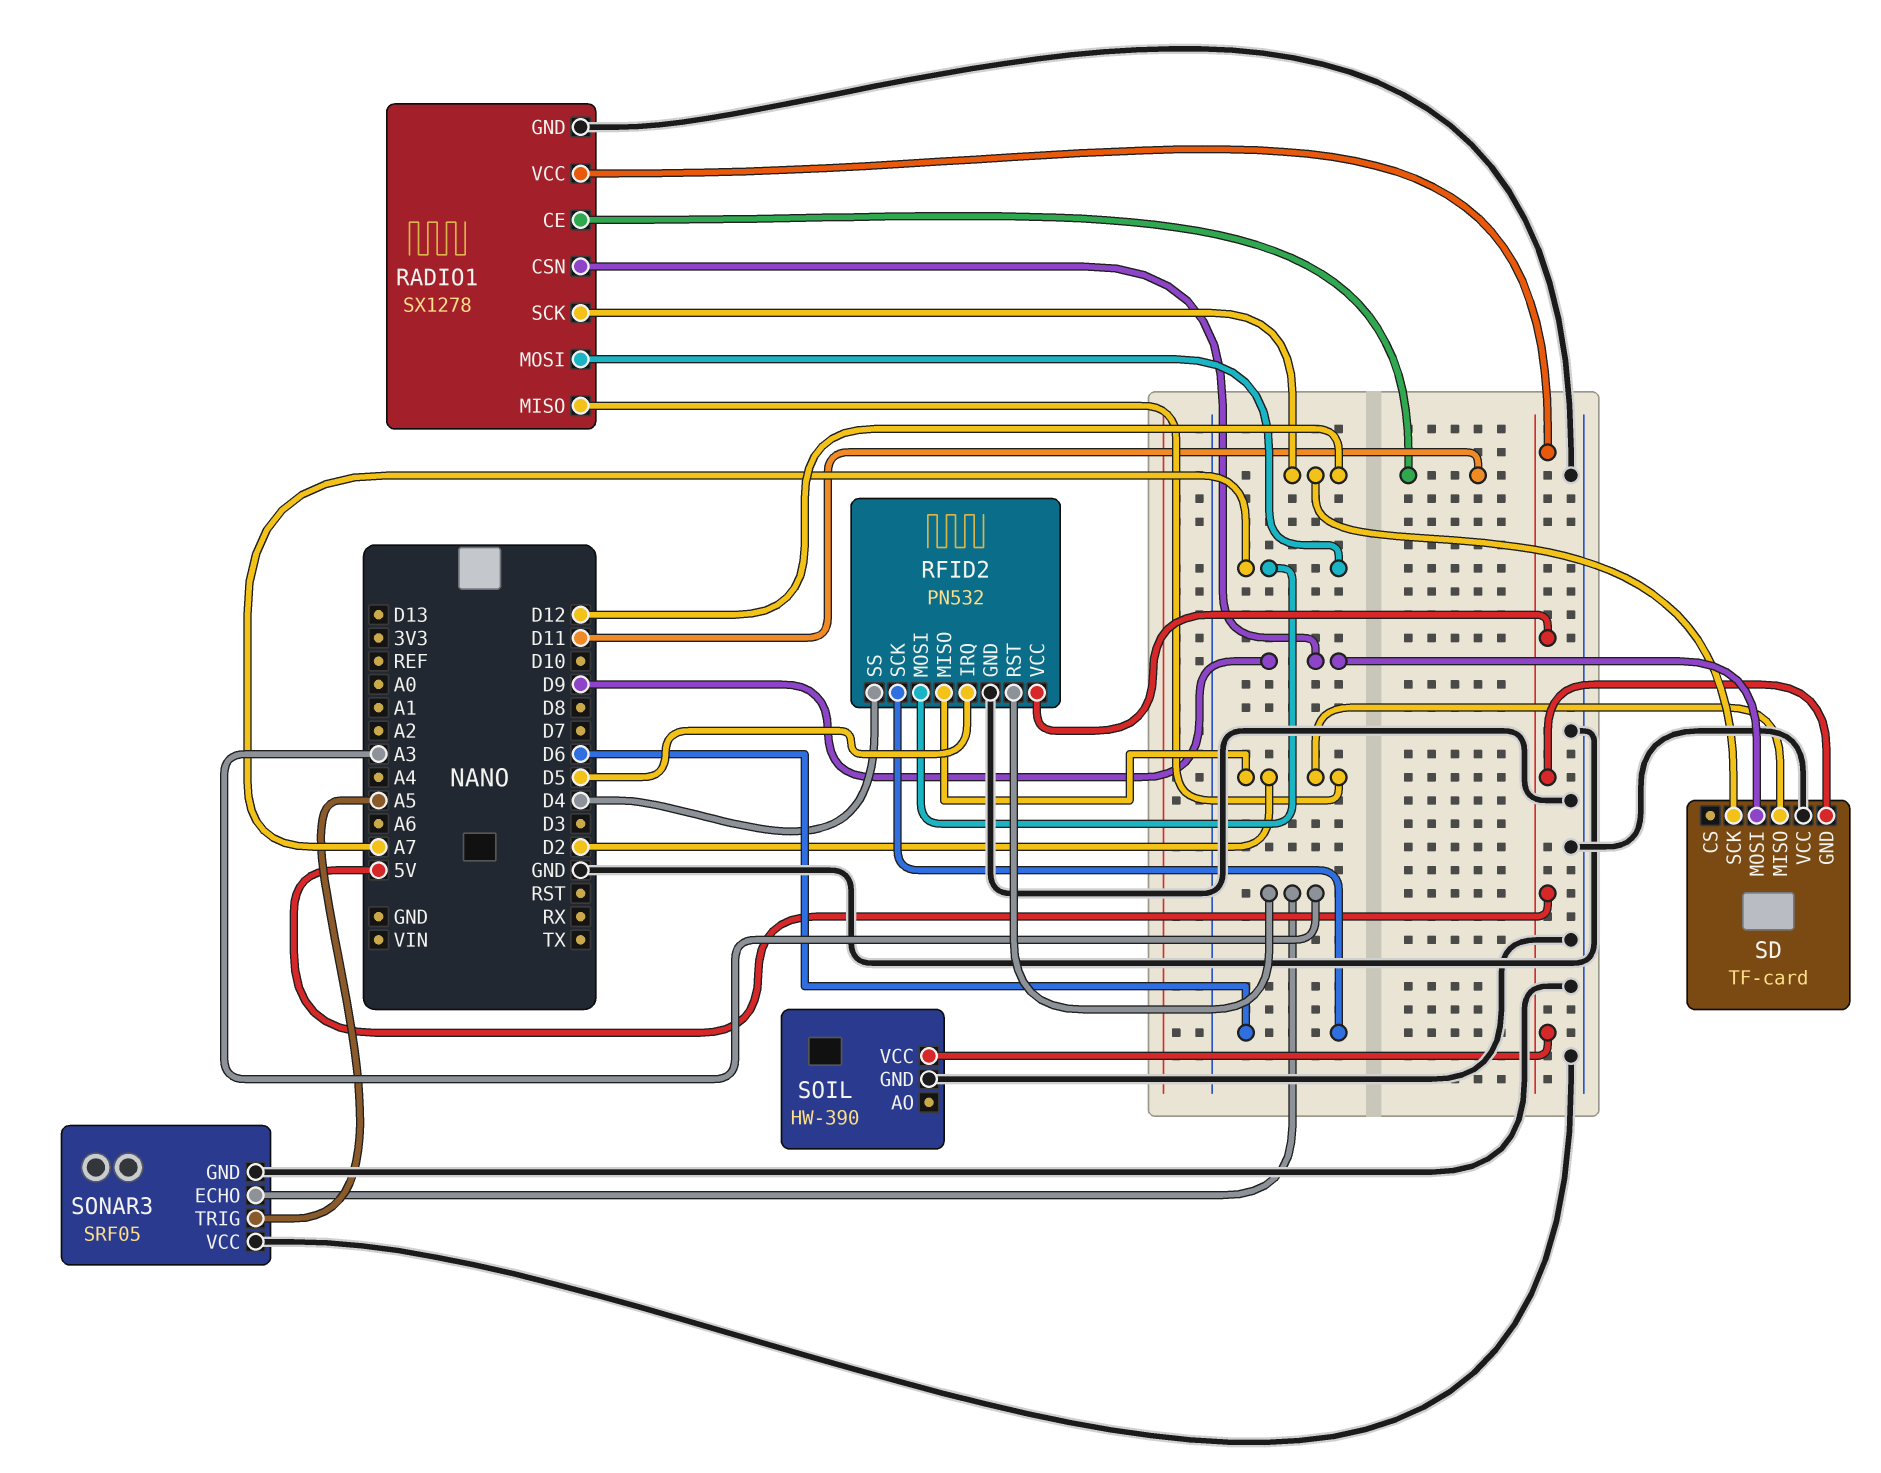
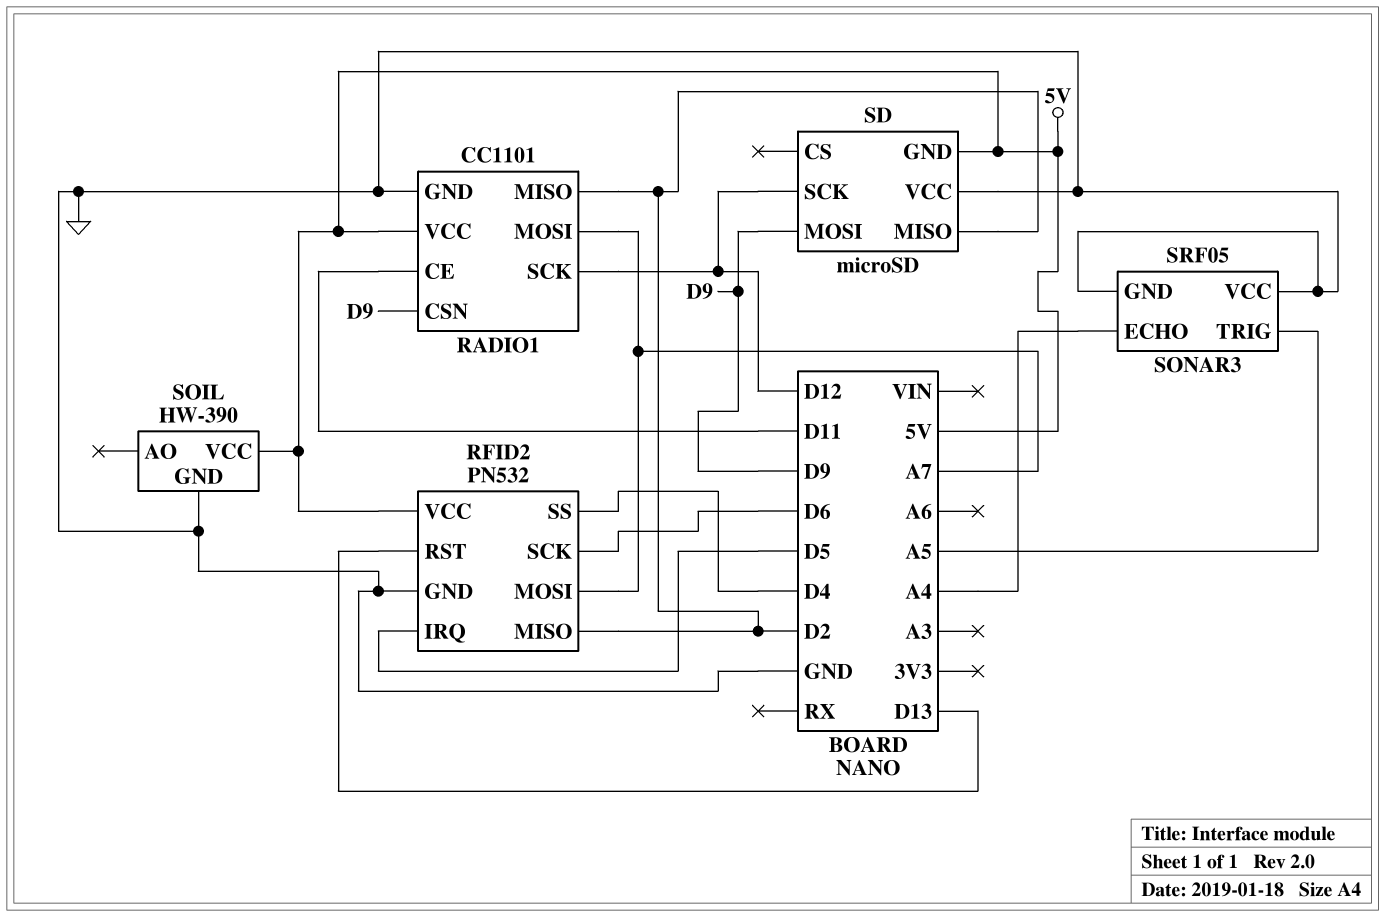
RADIO1: SX1278 -> CC1101
RFID2 pin RST: A3 -> D13
SD: TF-card -> microSD
SONAR3 pin ECHO: A3 -> A4

